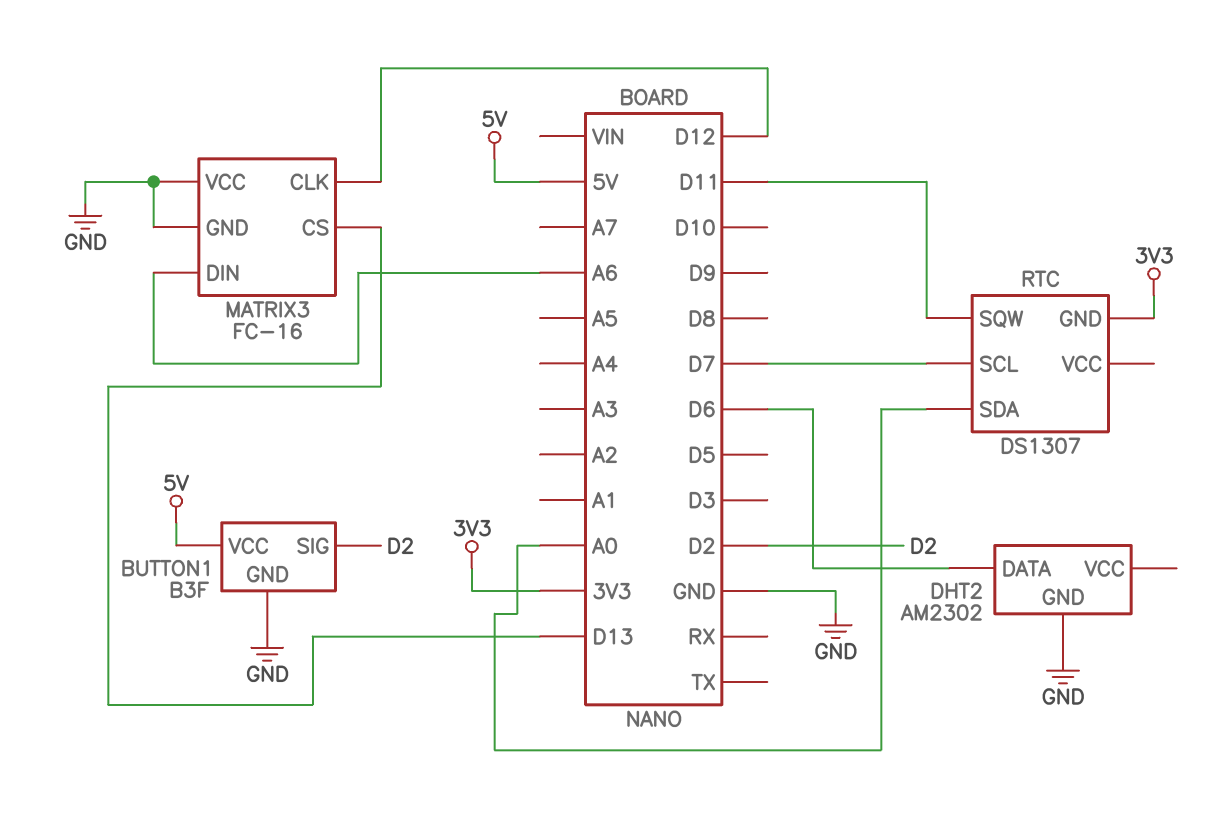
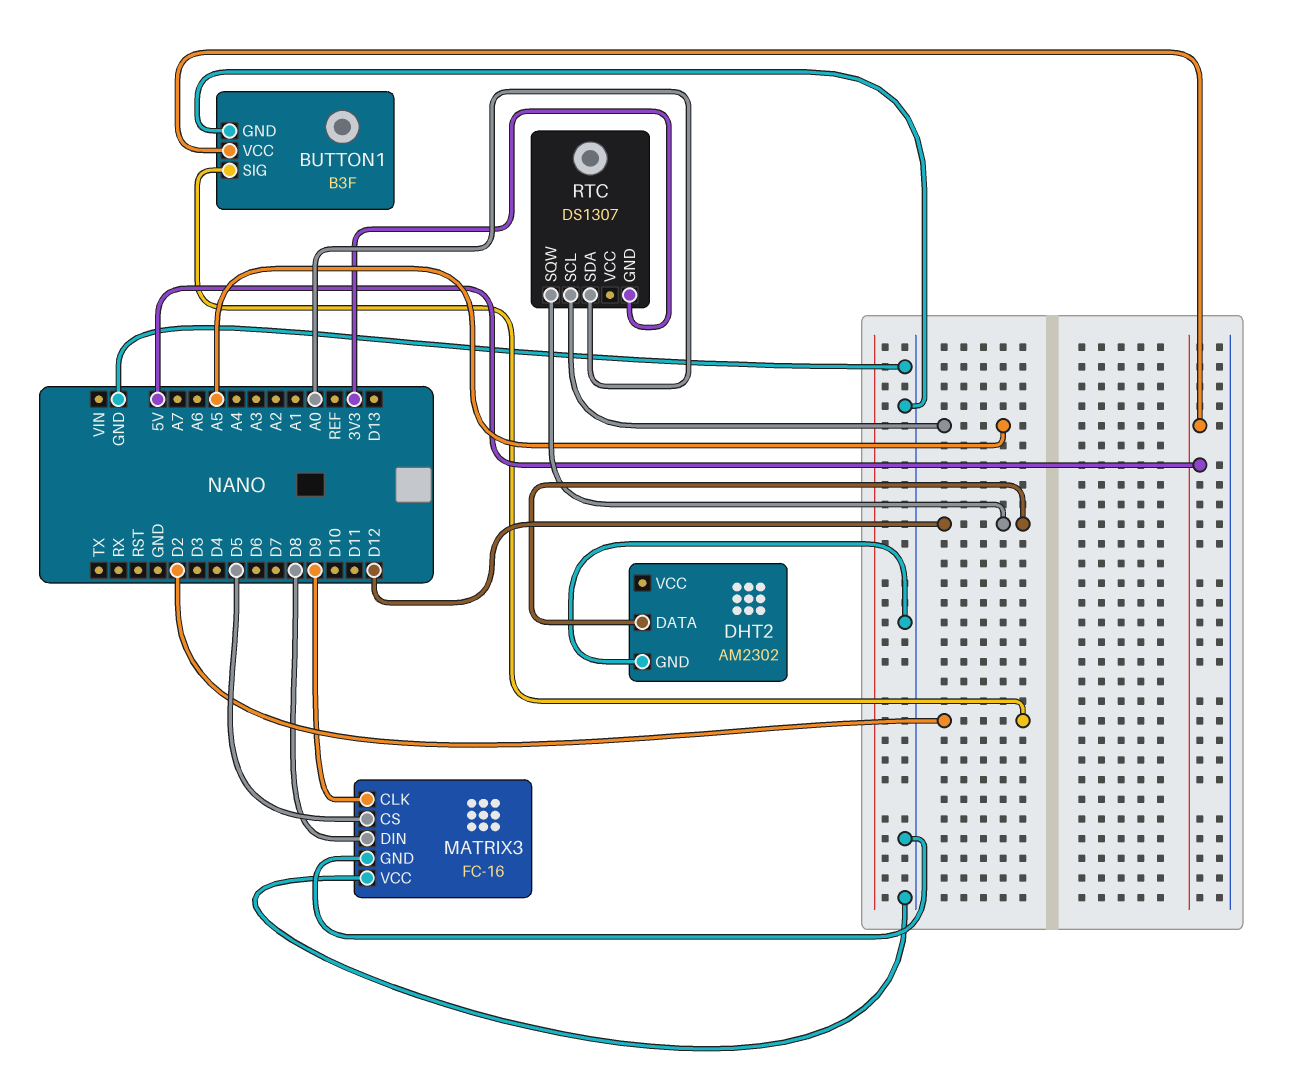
DHT2 pin DATA: D6 -> D12
MATRIX3 pin CLK: D12 -> D9
MATRIX3 pin CS: D13 -> D5
MATRIX3 pin DIN: A6 -> D8
RTC pin SCL: D7 -> A5
RTC pin SQW: D11 -> D12

